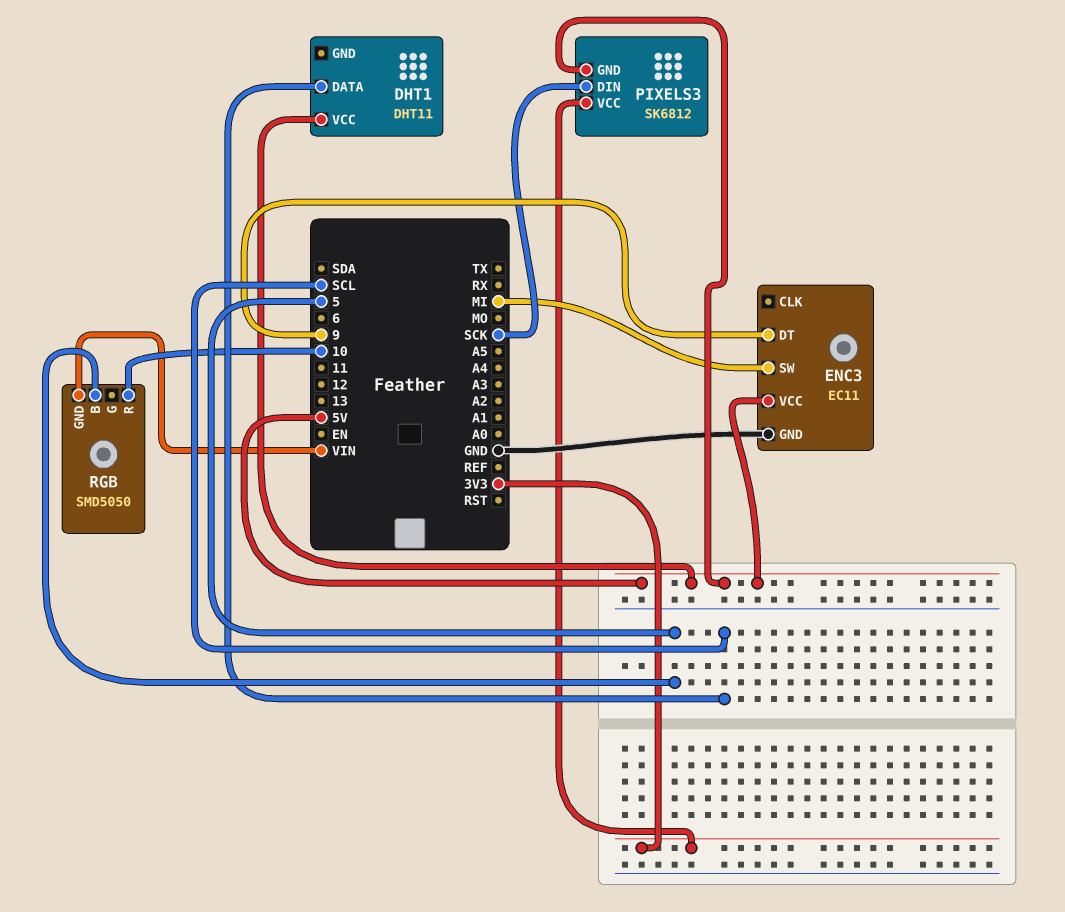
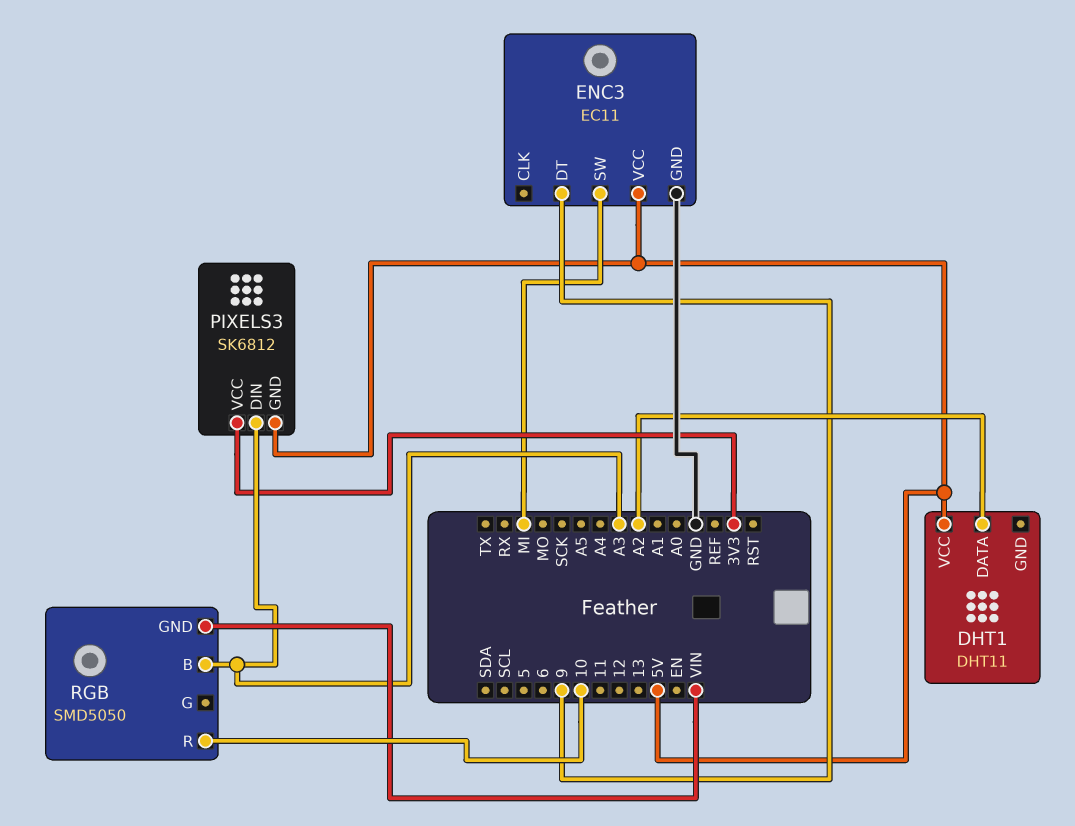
DHT1 pin DATA: SCL -> A2
PIXELS3 pin DIN: SCK -> A3
RGB pin B: 5 -> A3

